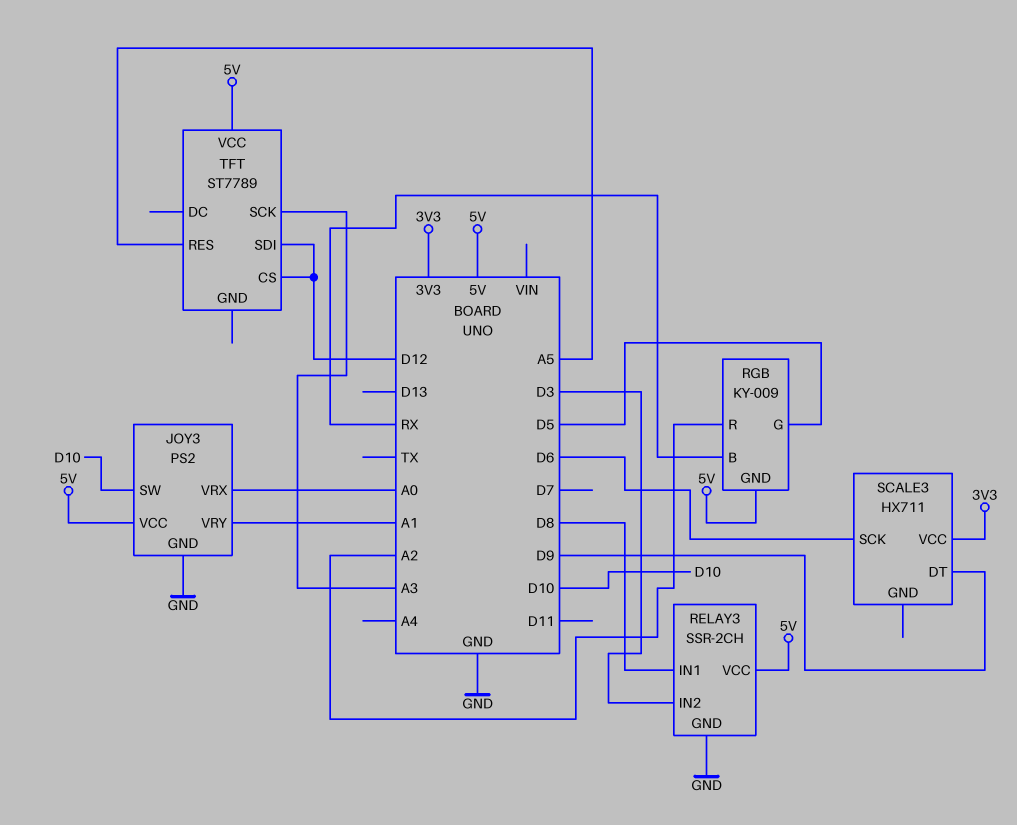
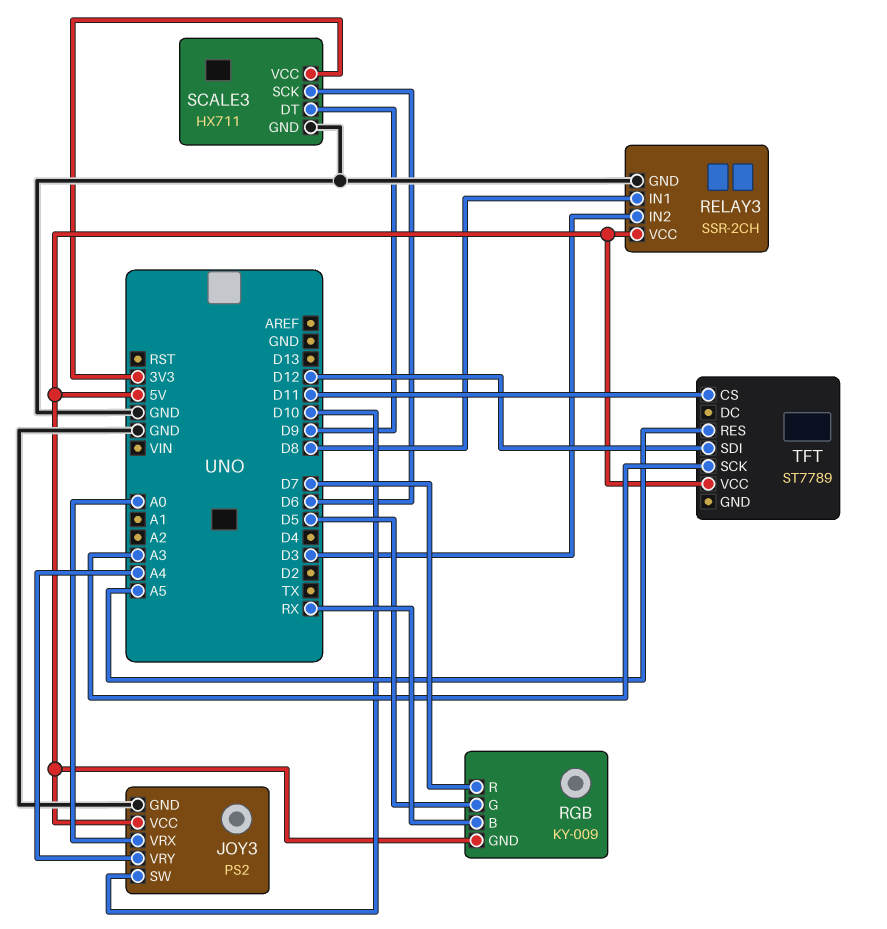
JOY3 pin VRY: A1 -> A4
RGB pin R: A2 -> D7
SCALE3 pin GND: none -> GND
TFT pin CS: D12 -> D11

